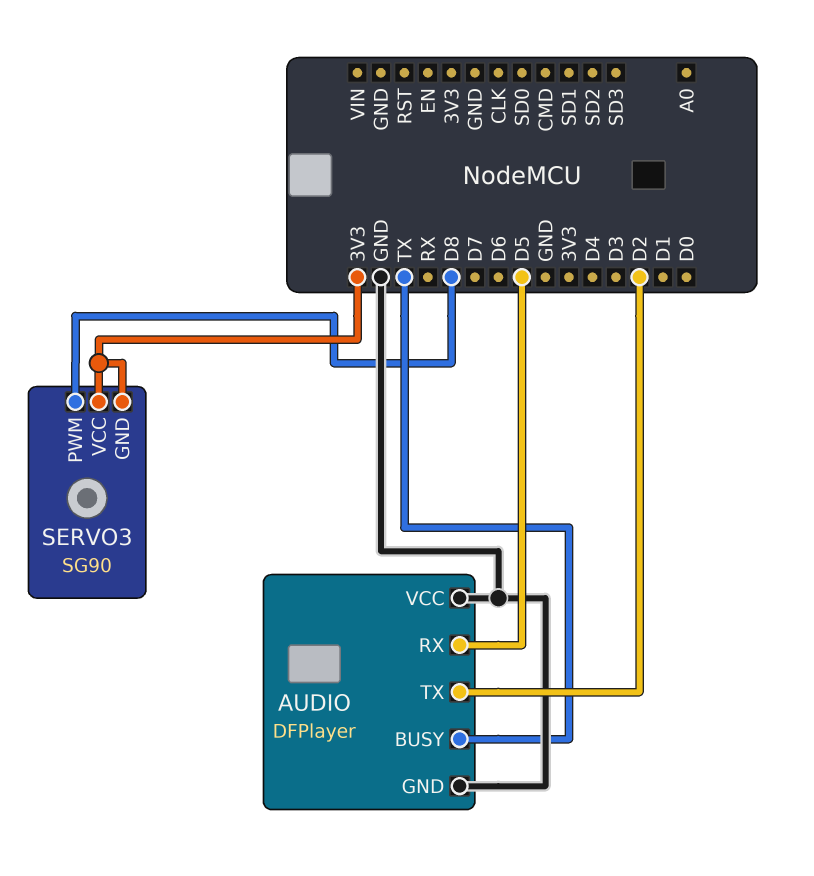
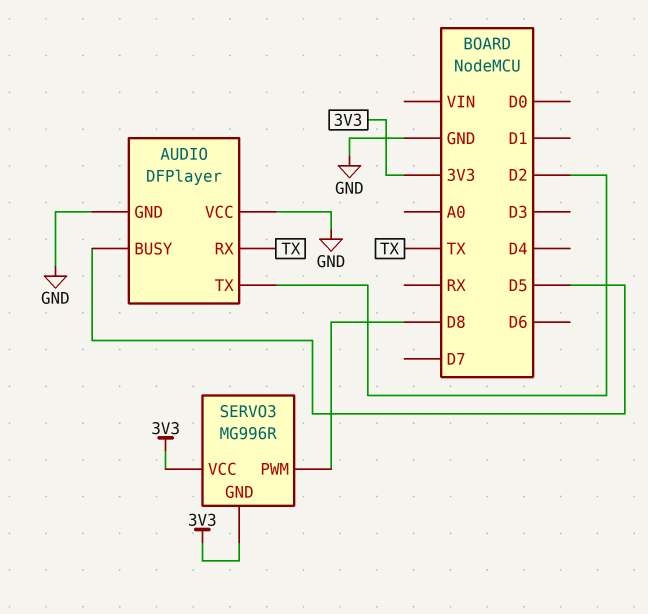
AUDIO pin BUSY: TX -> D5
AUDIO pin RX: D5 -> TX
SERVO3: SG90 -> MG996R

